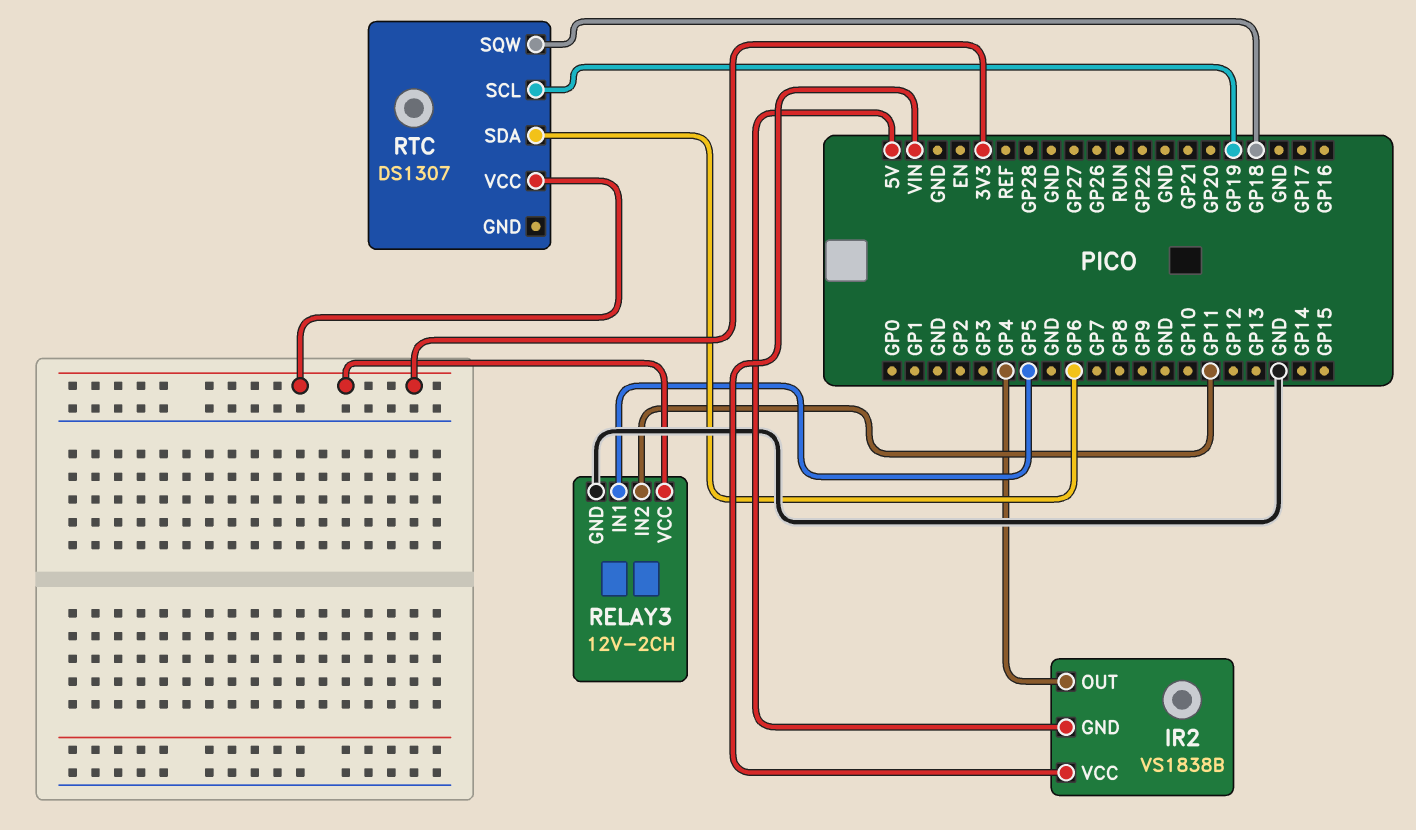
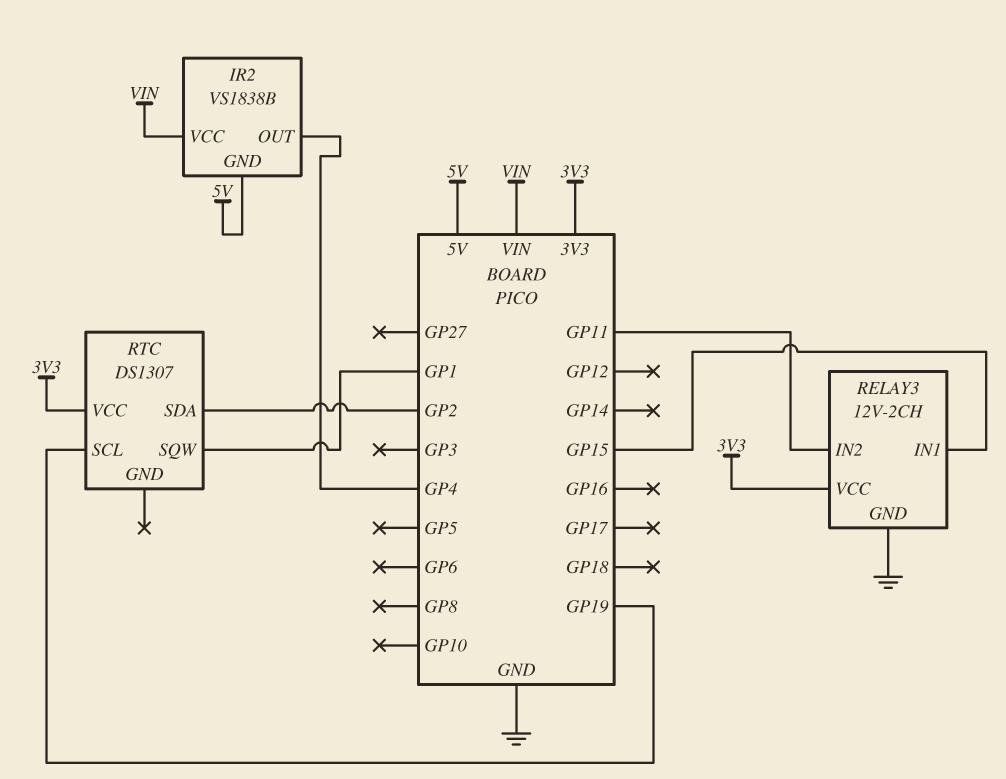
RELAY3 pin IN1: GP5 -> GP15
RTC pin SDA: GP6 -> GP2
RTC pin SQW: GP18 -> GP1

